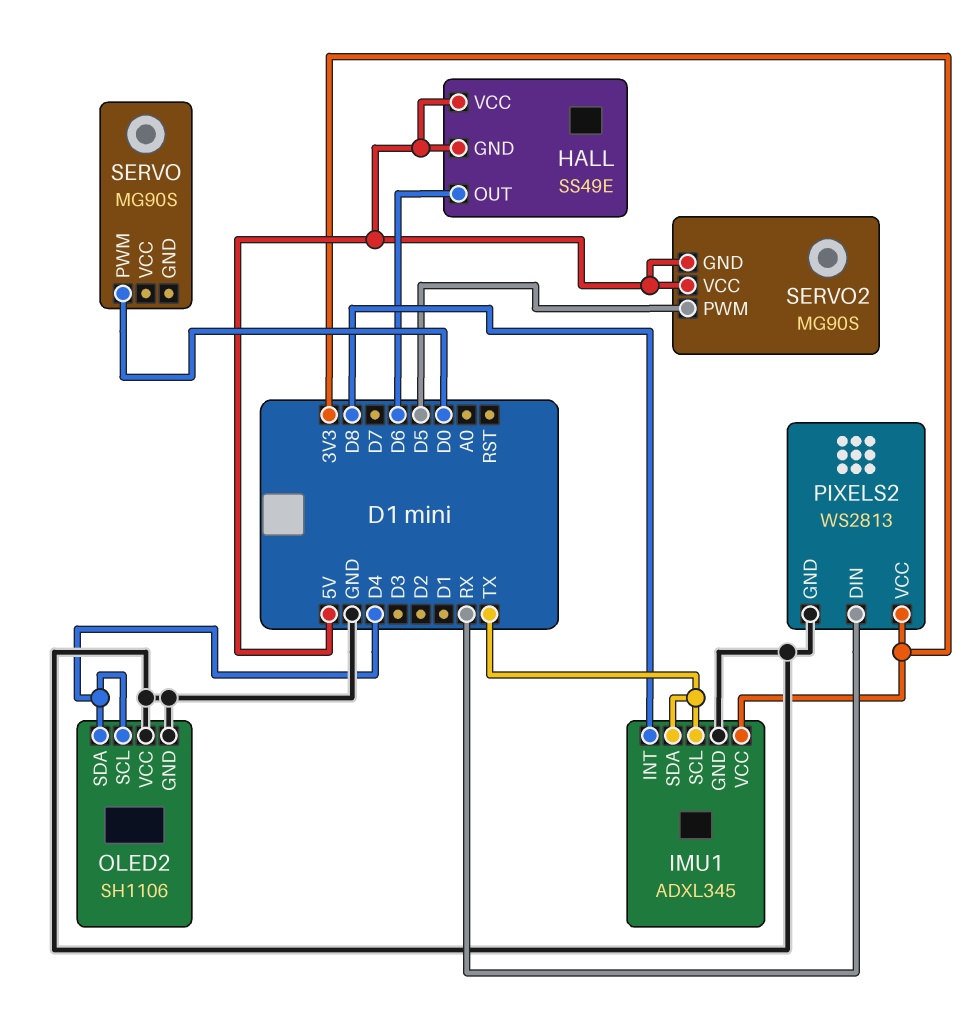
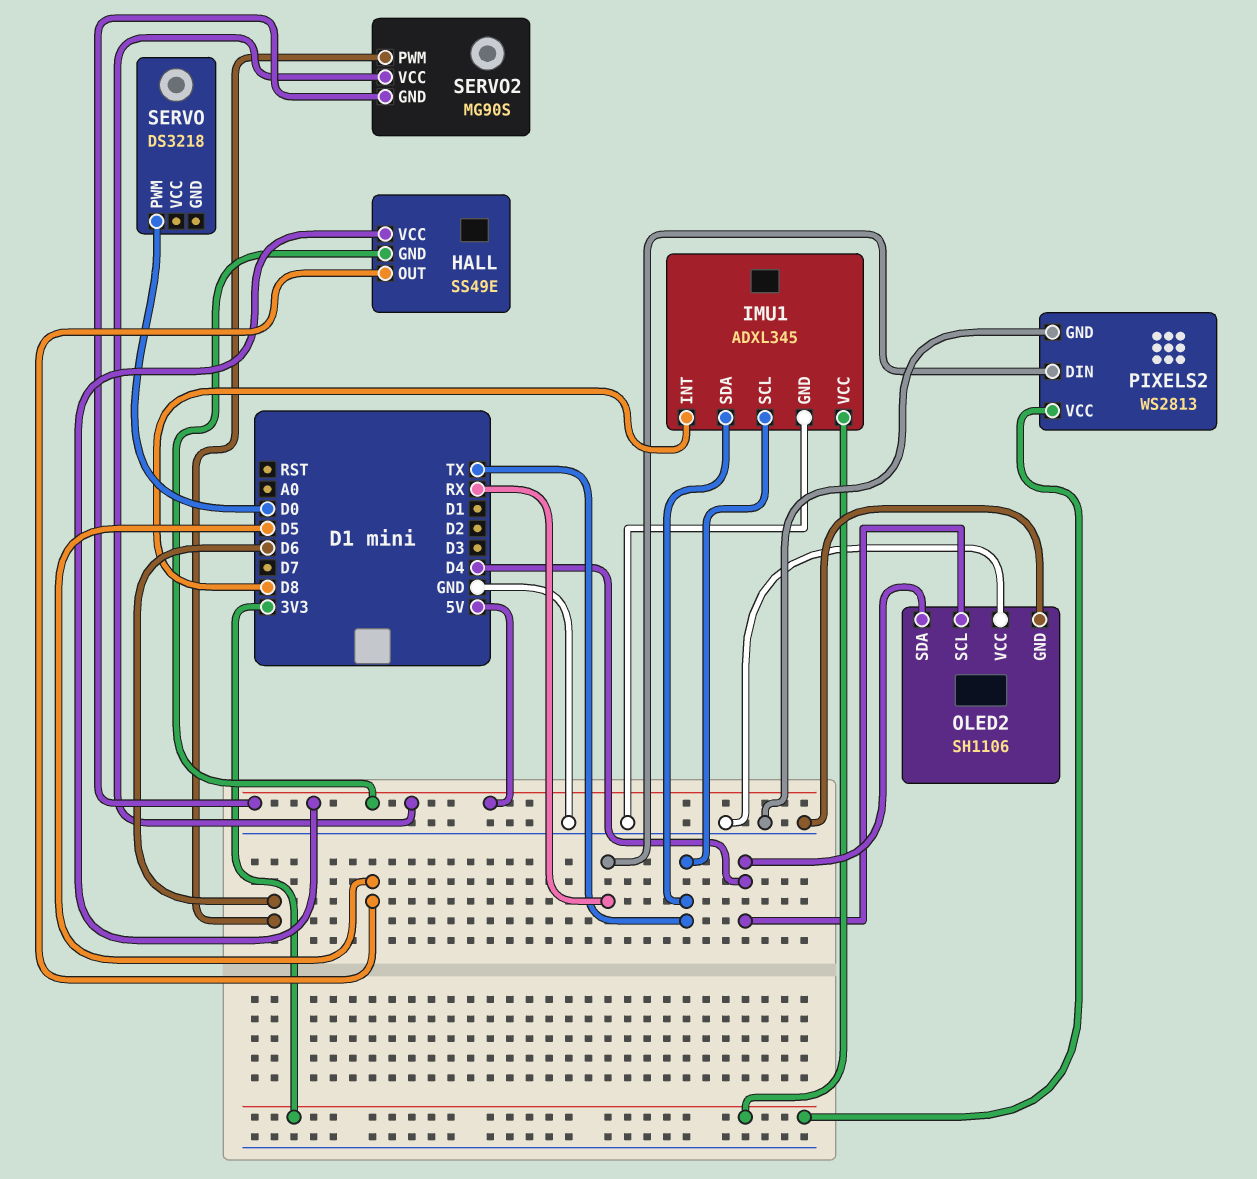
HALL pin OUT: D6 -> D5
SERVO: MG90S -> DS3218
SERVO2 pin PWM: D5 -> D6

